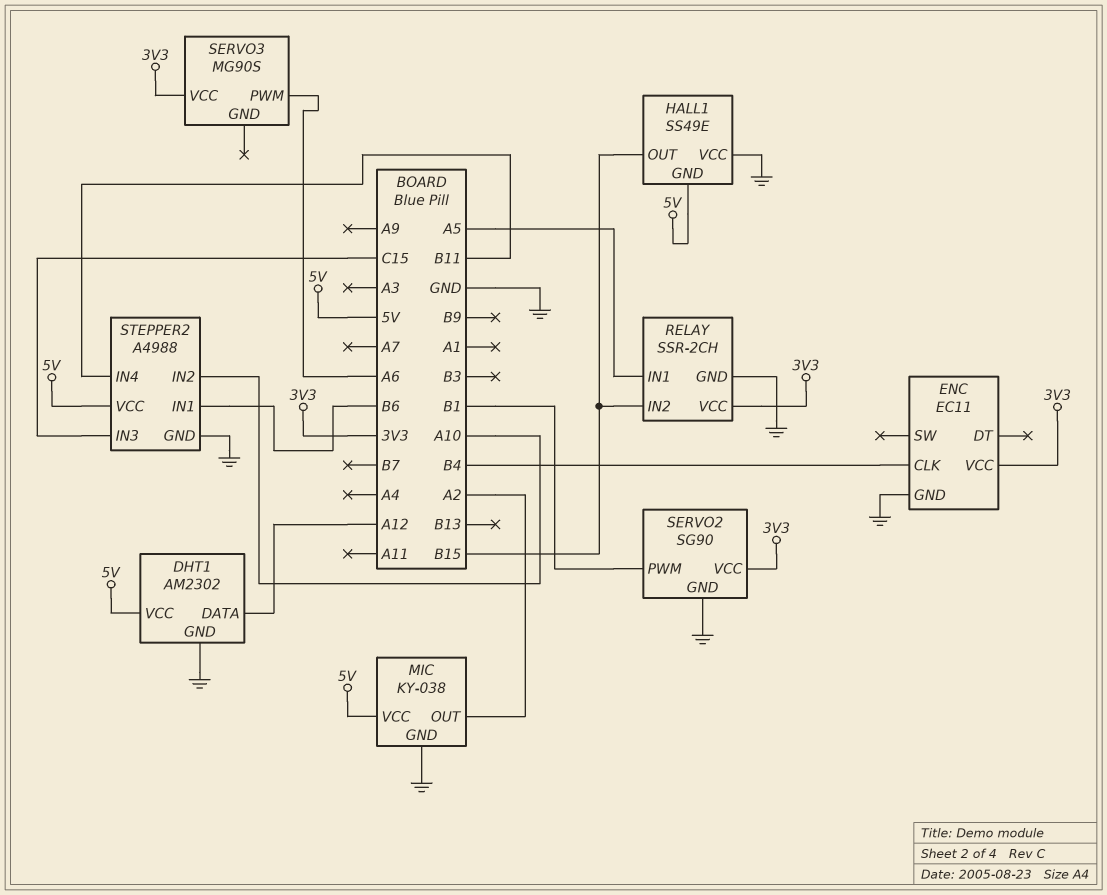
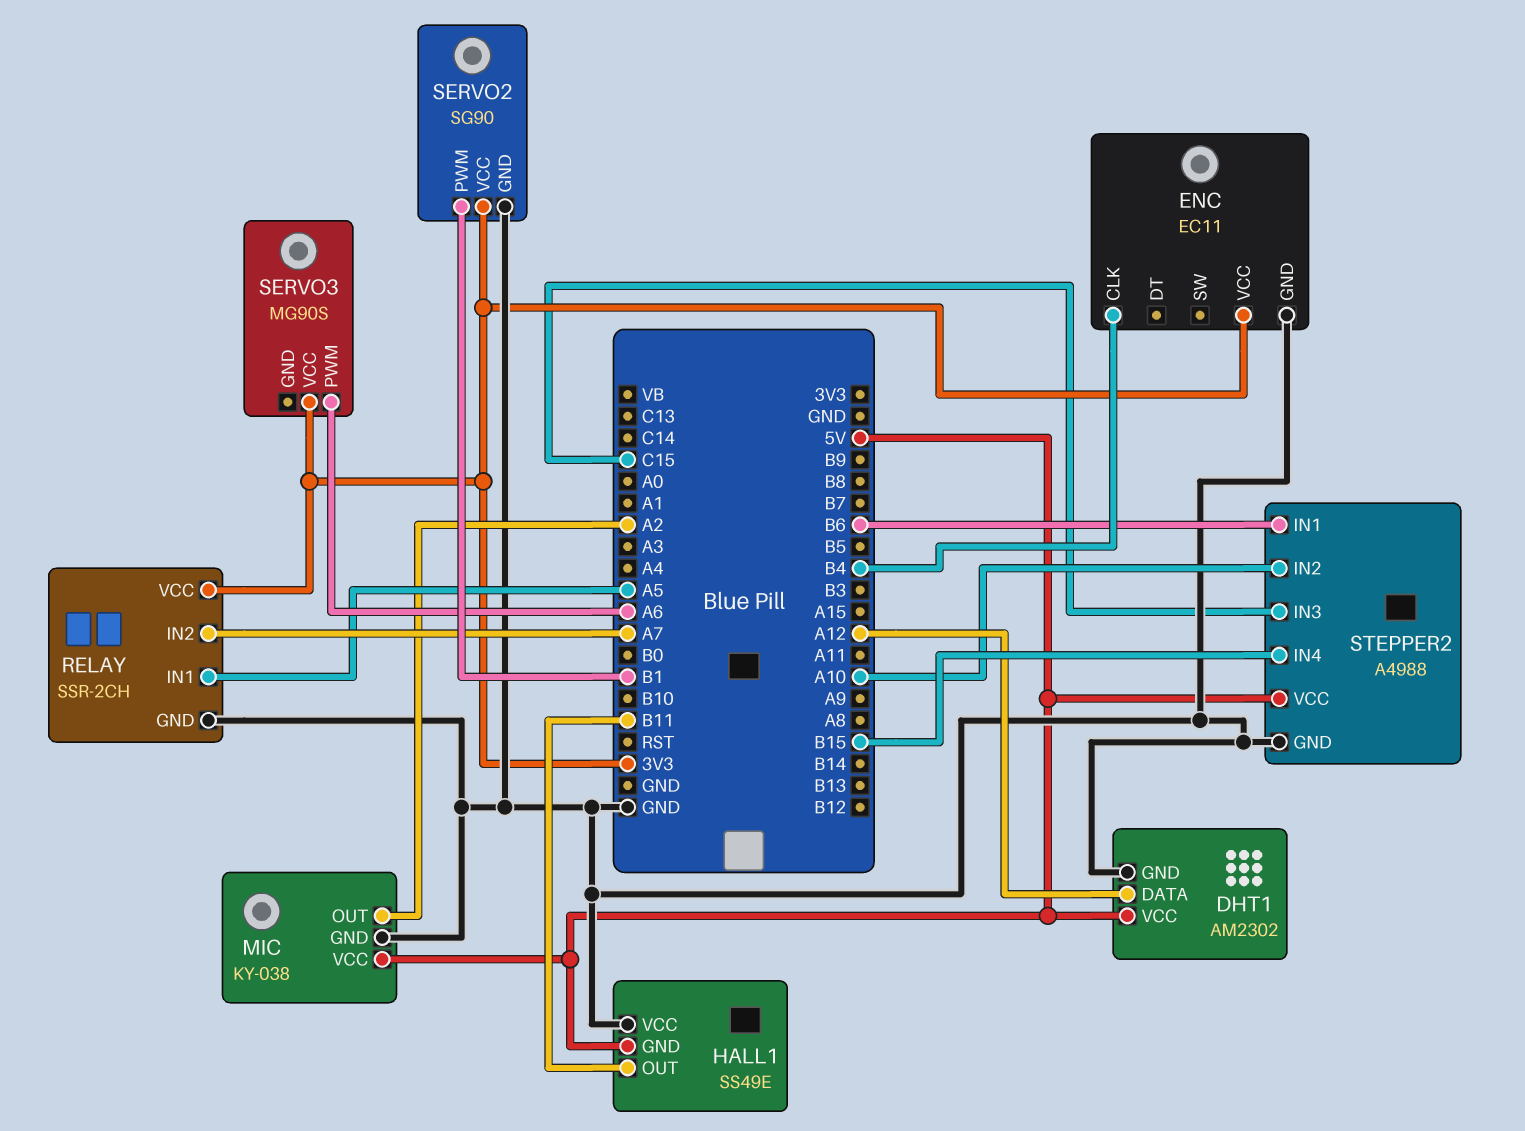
HALL1 pin OUT: B15 -> B11
RELAY pin IN2: B15 -> A7
STEPPER2 pin IN4: B11 -> B15

